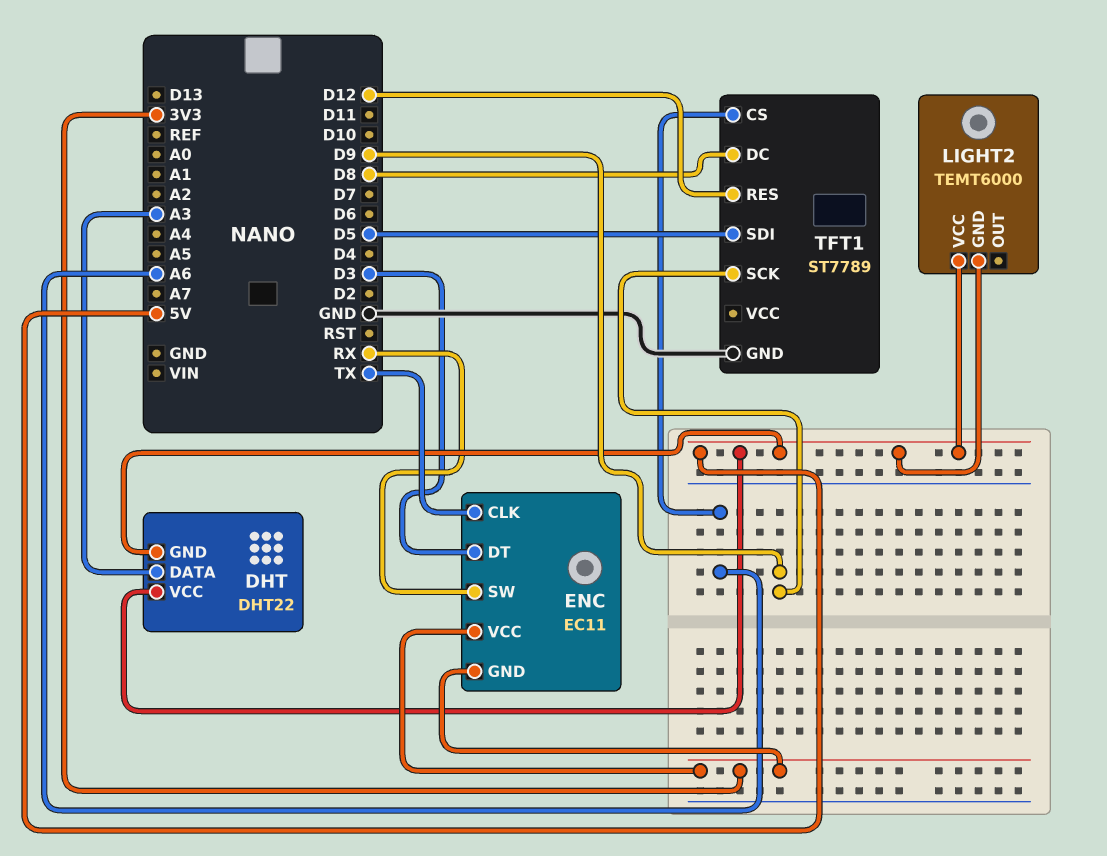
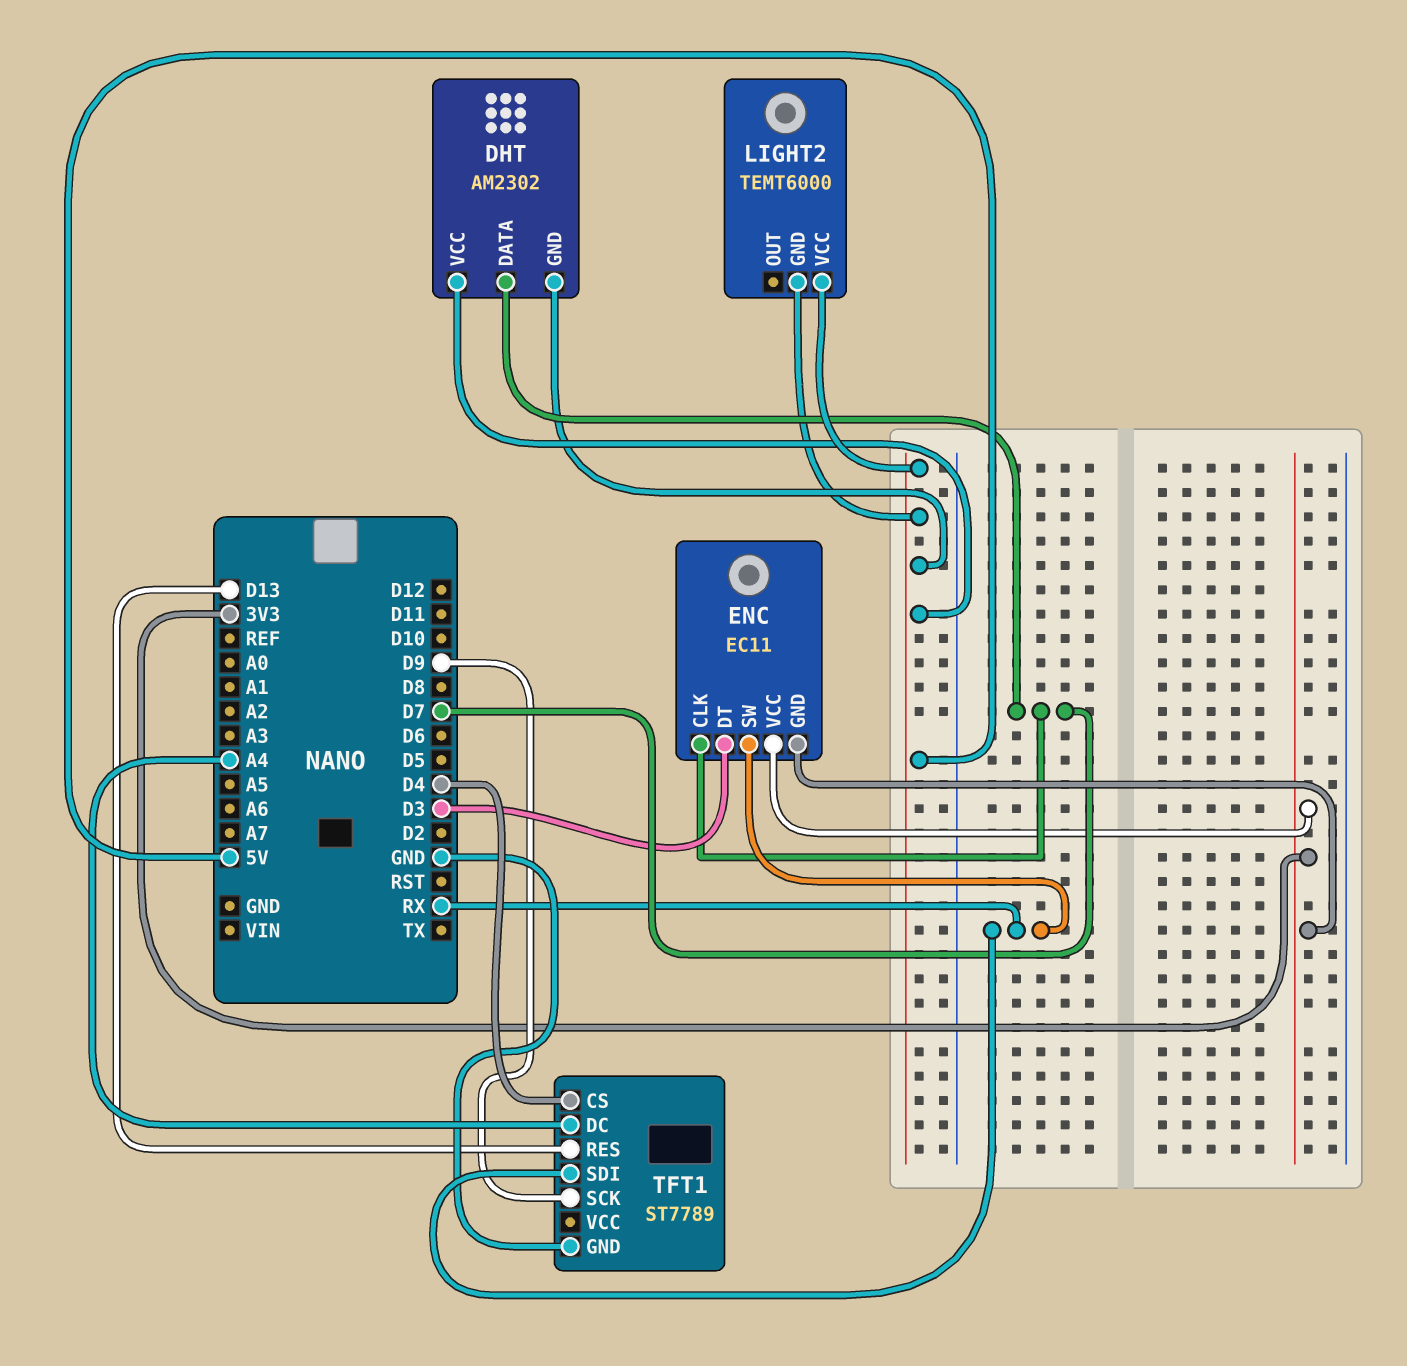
DHT: DHT22 -> AM2302
DHT pin DATA: A3 -> D7
ENC pin CLK: TX -> D7
TFT1 pin CS: A6 -> D4
TFT1 pin DC: D8 -> A4
TFT1 pin RES: D12 -> D13
TFT1 pin SDI: D5 -> RX

